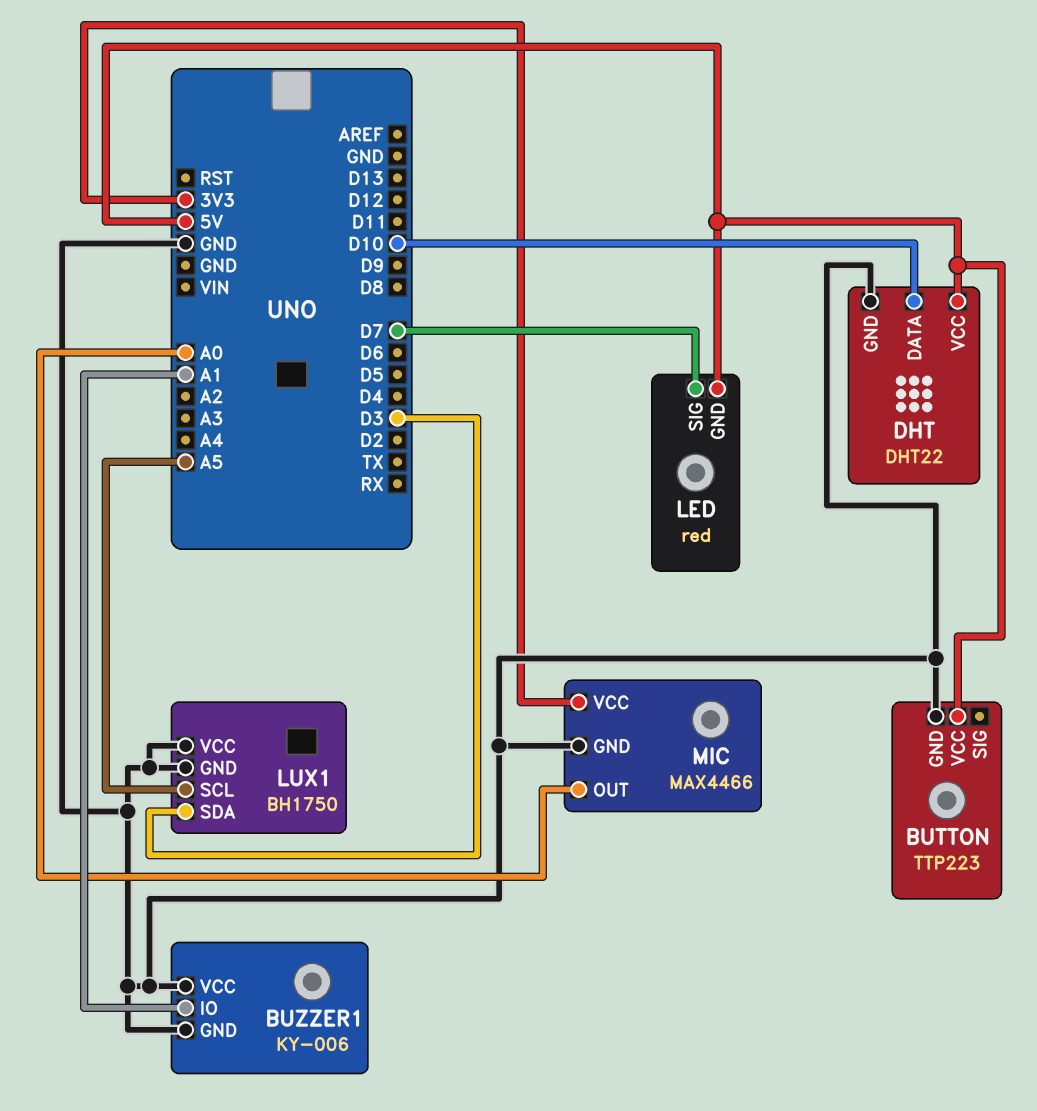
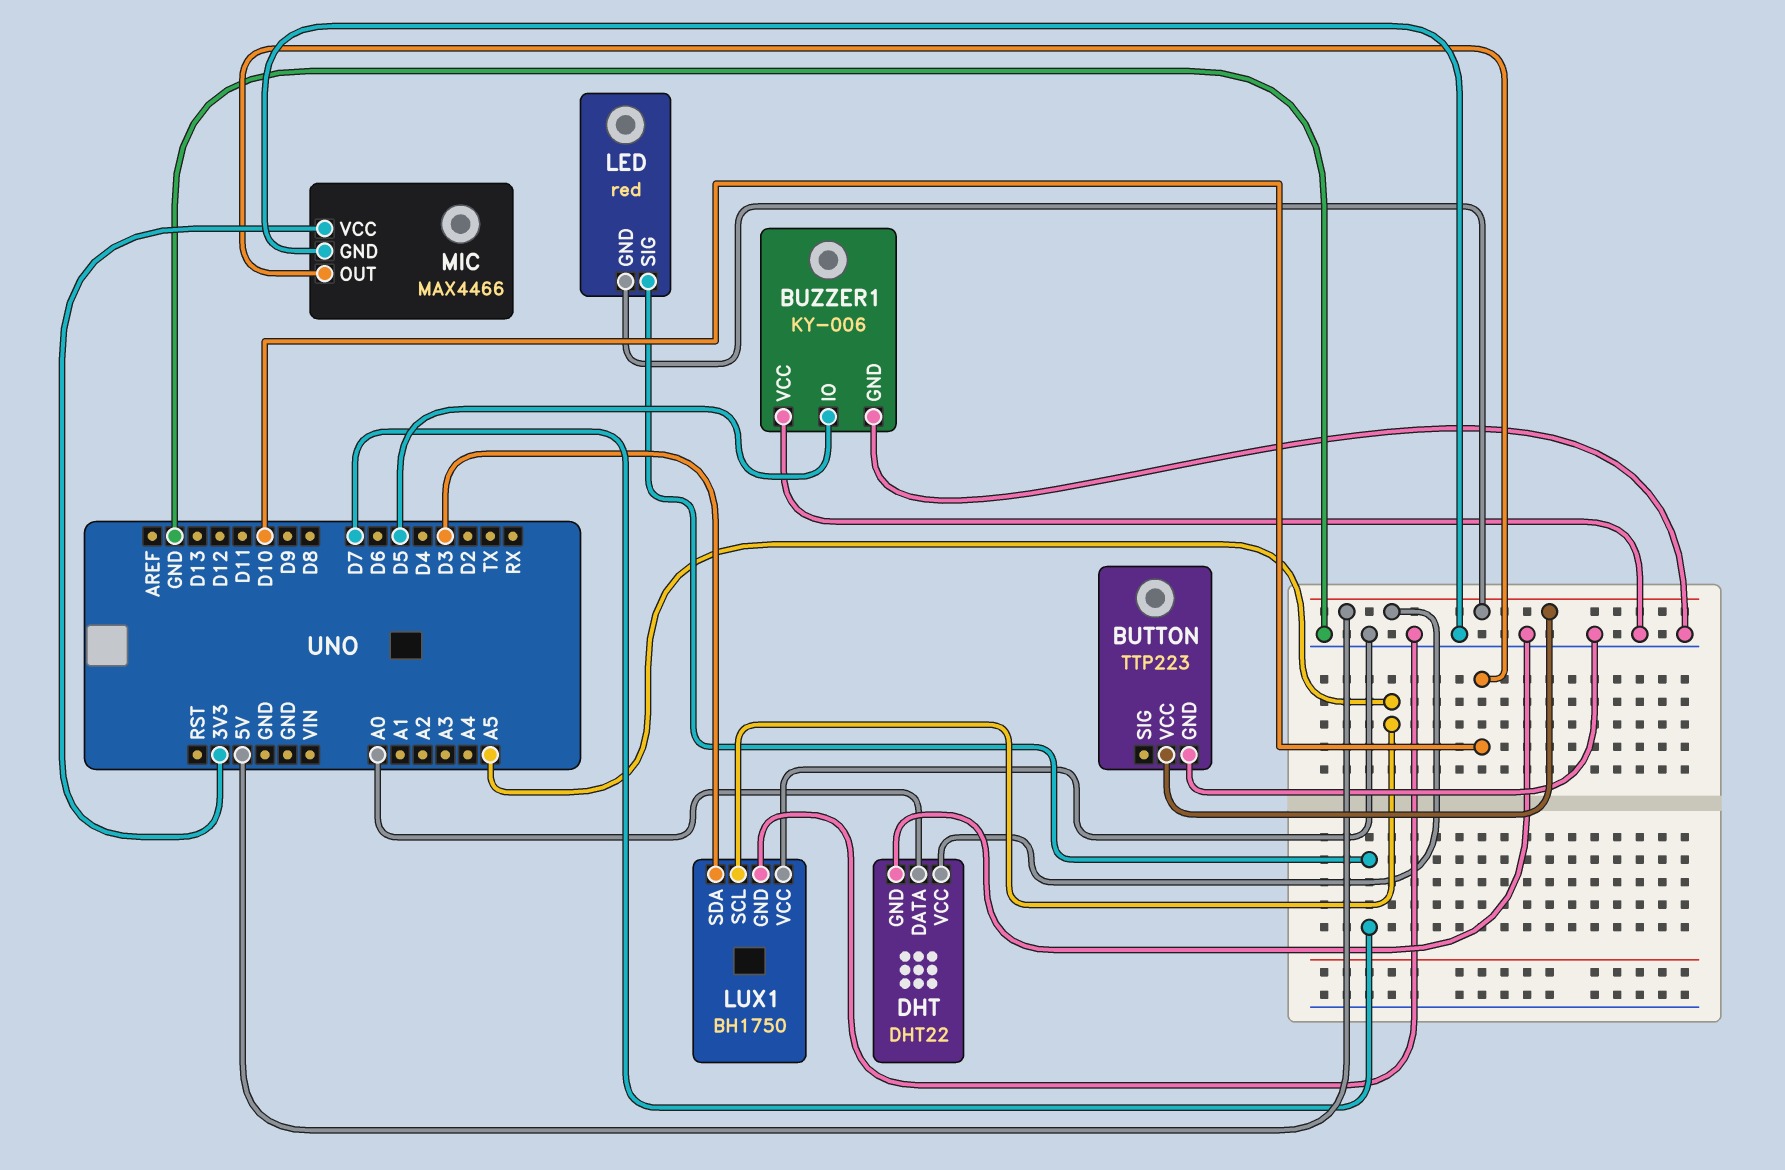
BUZZER1 pin IO: A1 -> D5
DHT pin DATA: D10 -> A0
MIC pin OUT: A0 -> D10

